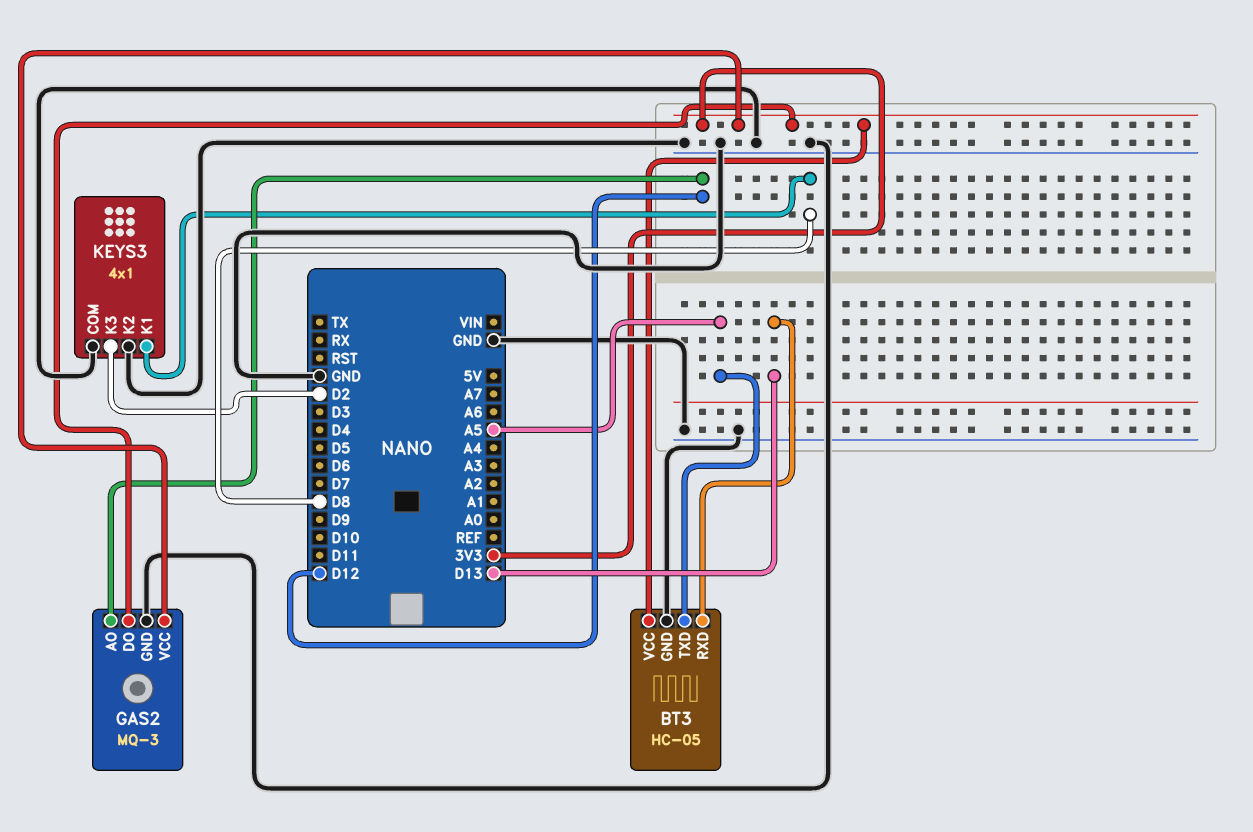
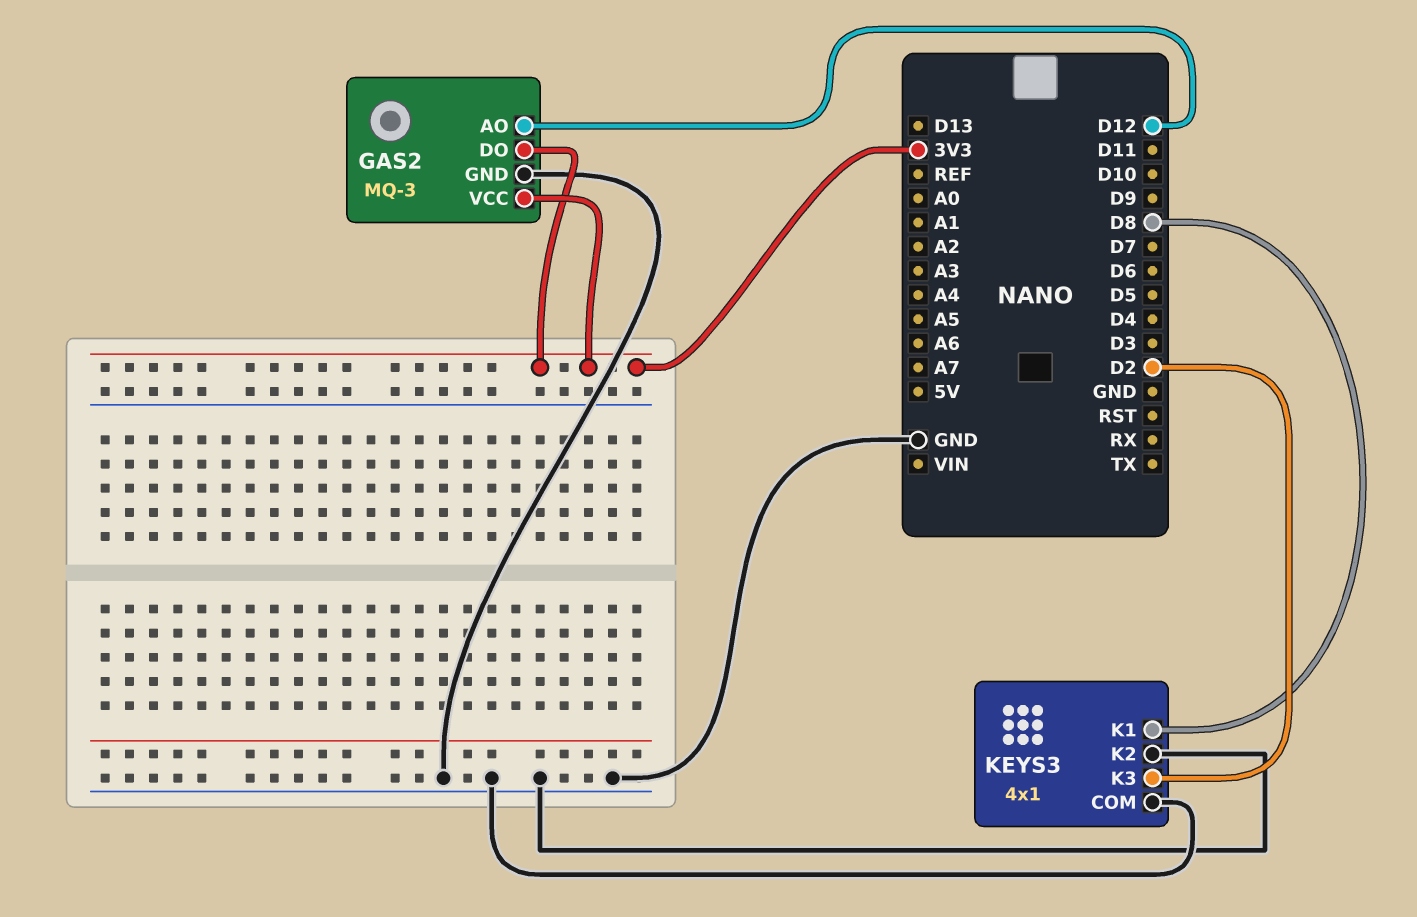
BT3: HC-05 -> none
BT3 pin GND: GND -> none
BT3 pin RXD: D13 -> none
BT3 pin TXD: A5 -> none
BT3 pin VCC: 3V3 -> none

